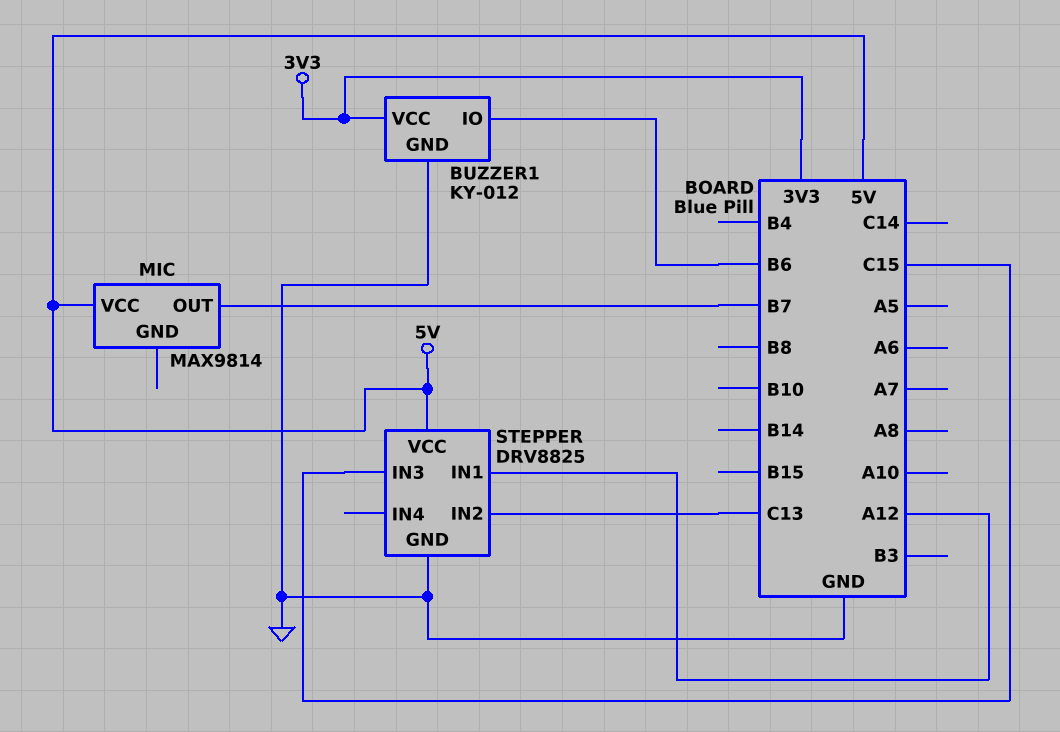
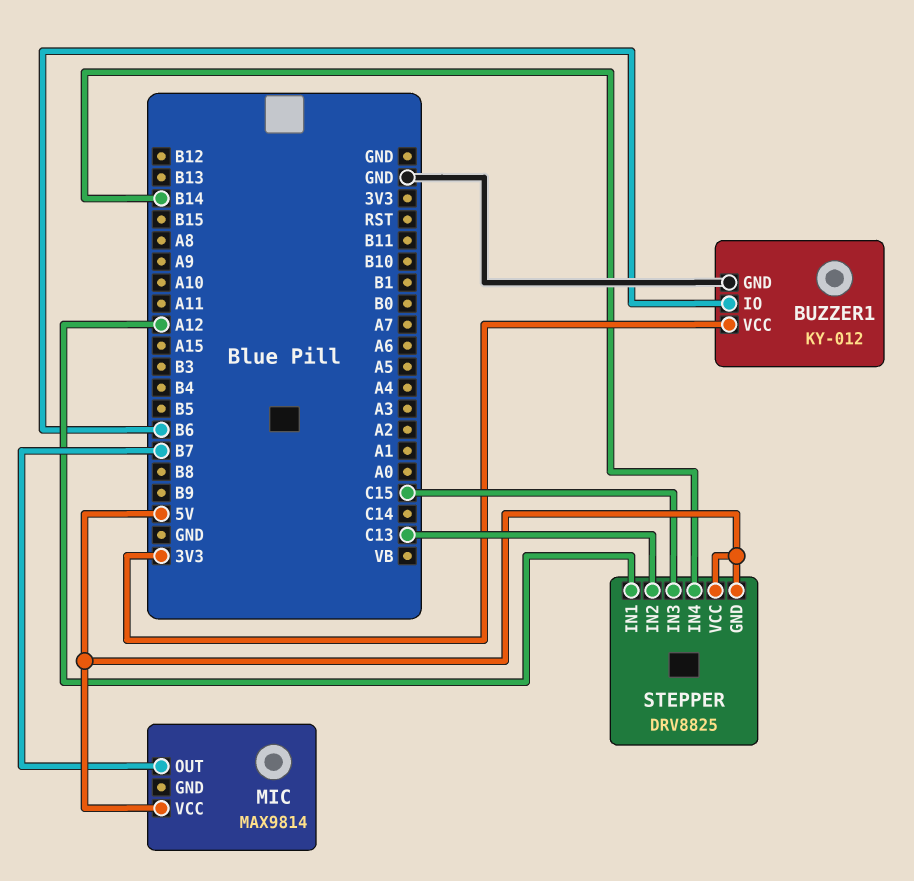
STEPPER pin GND: GND -> 5V
STEPPER pin IN4: none -> B14

